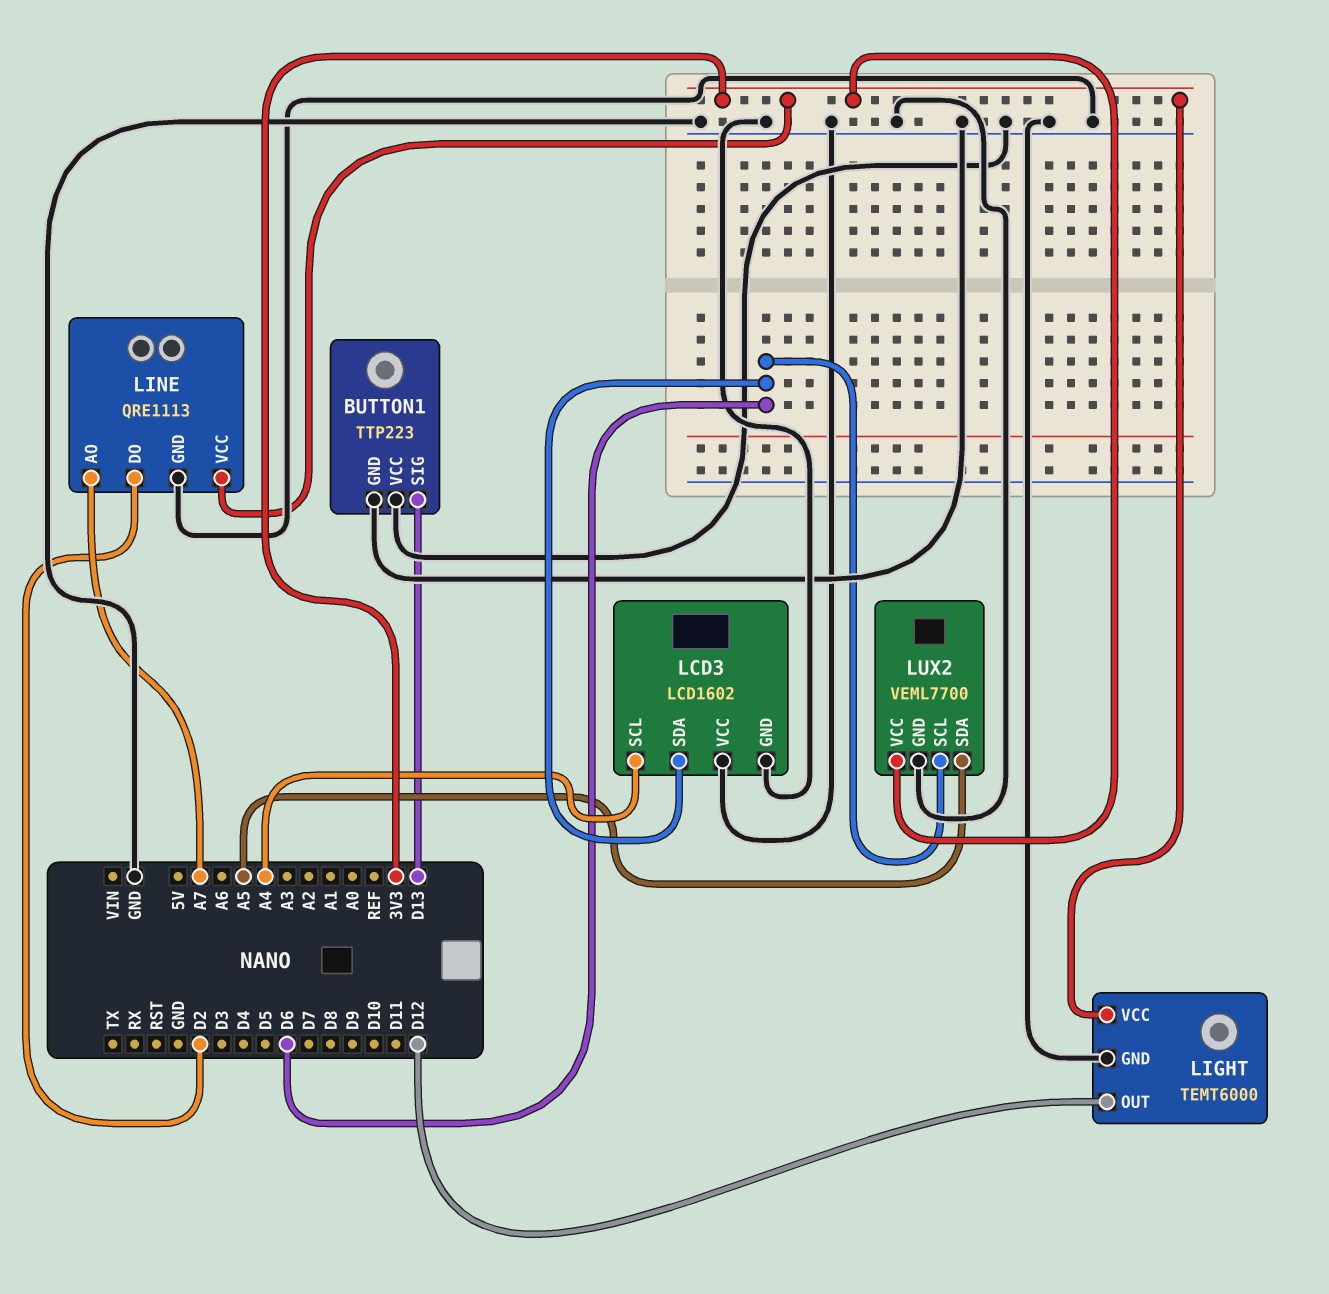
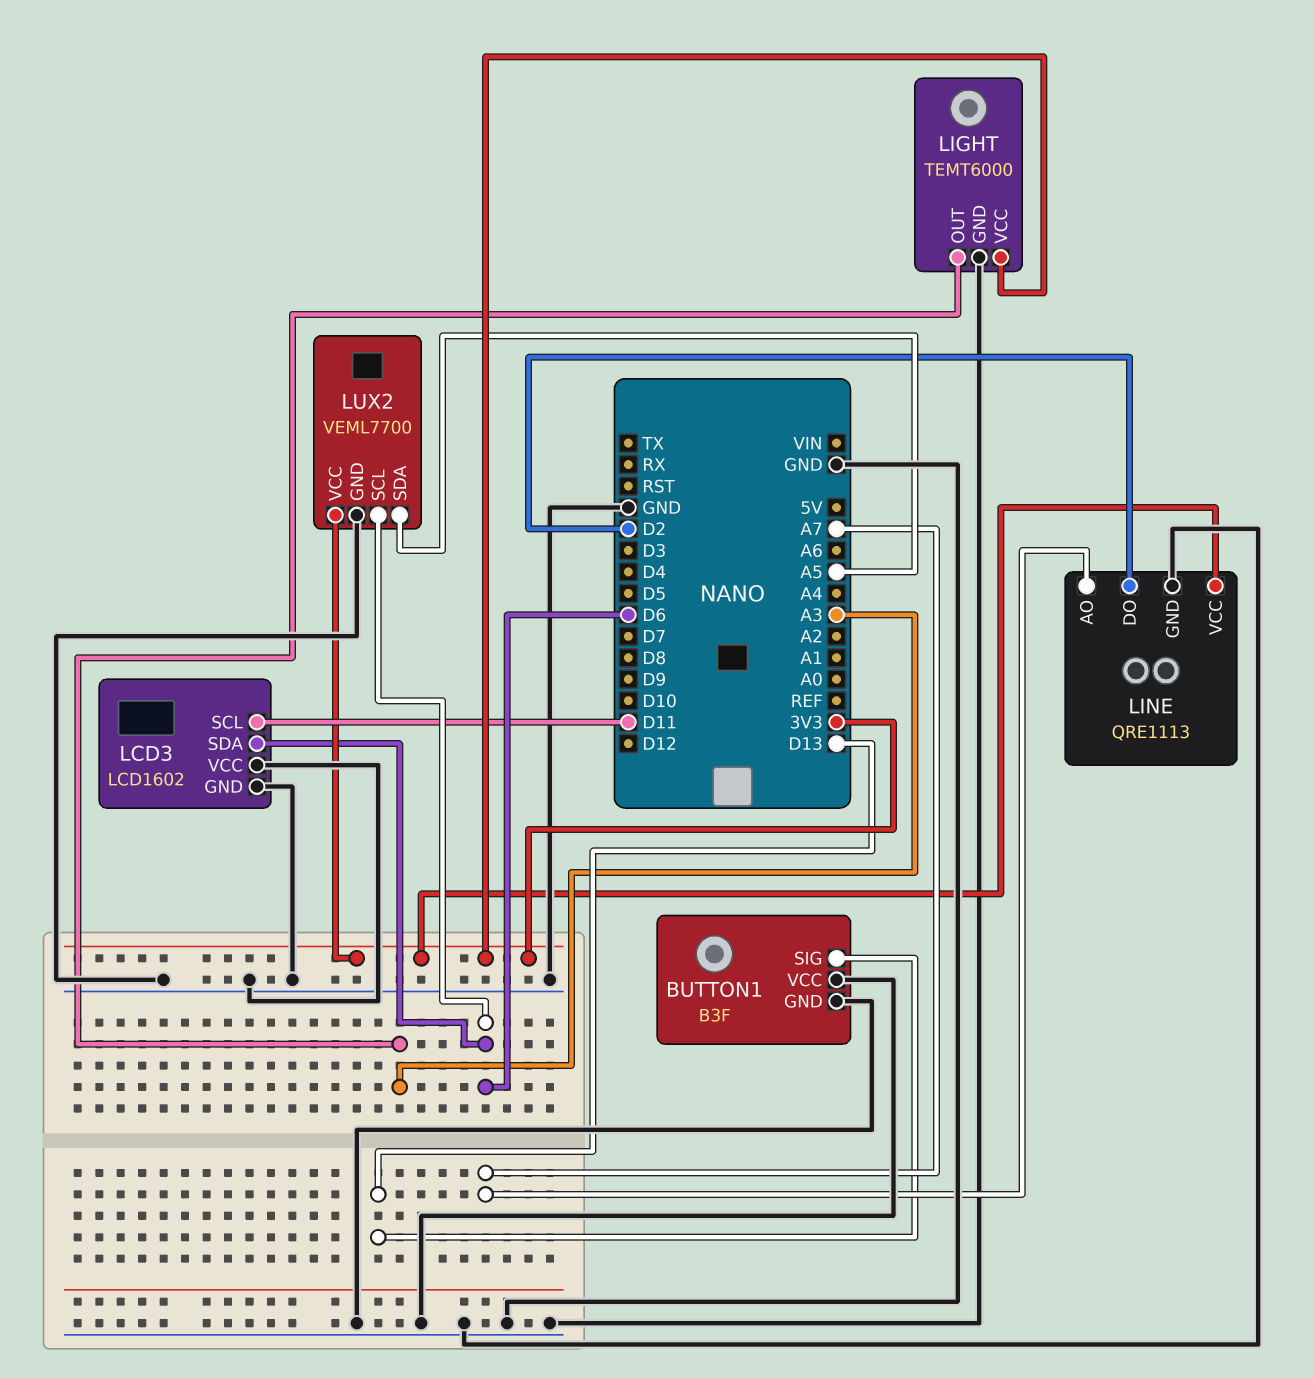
BUTTON1: TTP223 -> B3F
LCD3 pin SCL: A4 -> D11
LIGHT pin OUT: D12 -> A3

